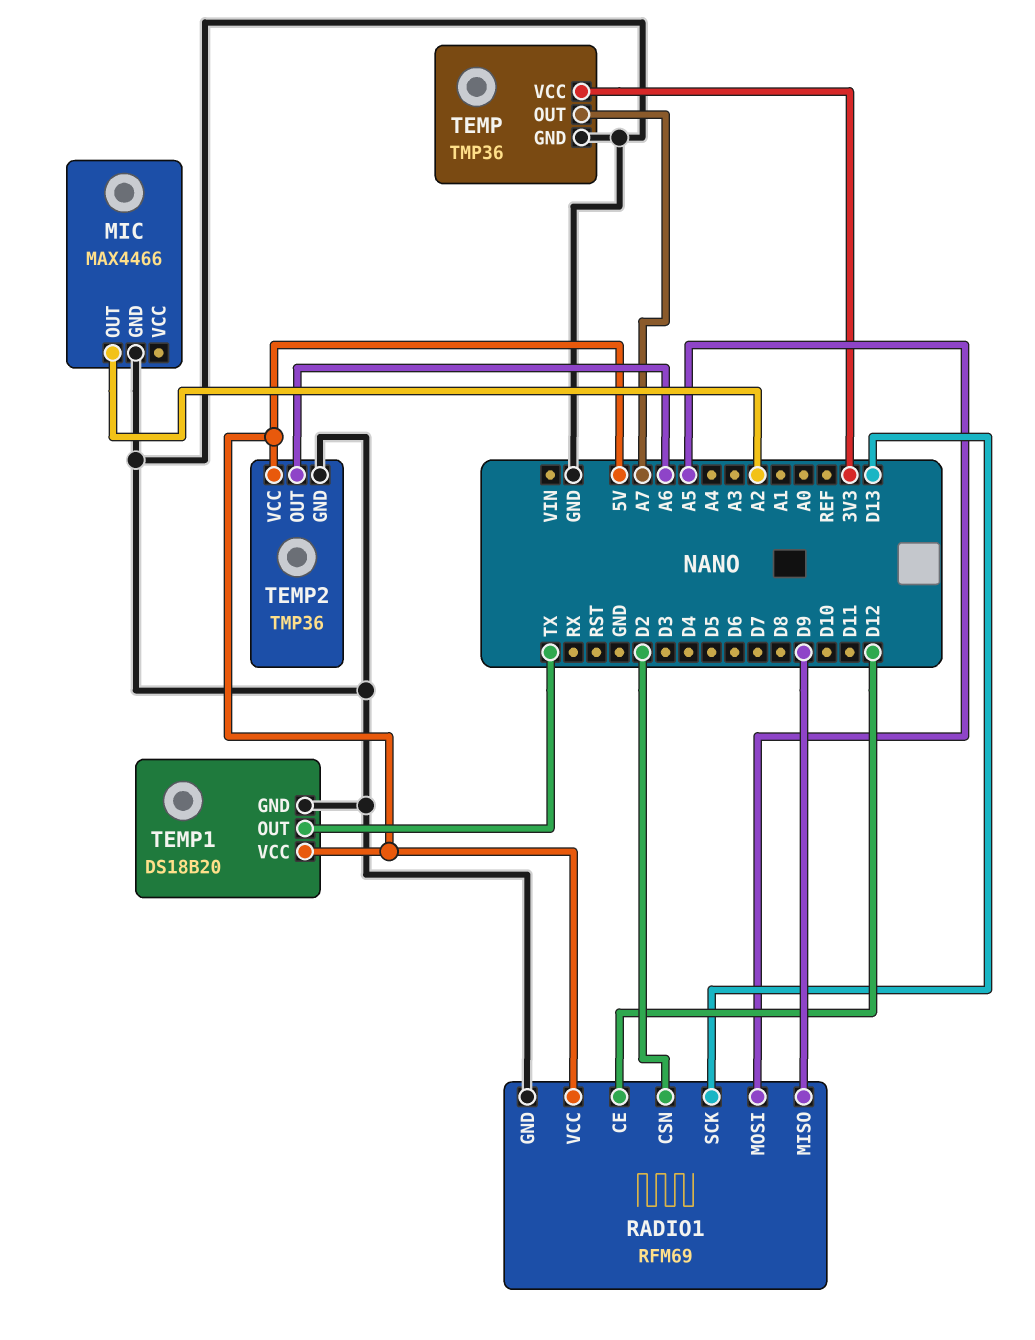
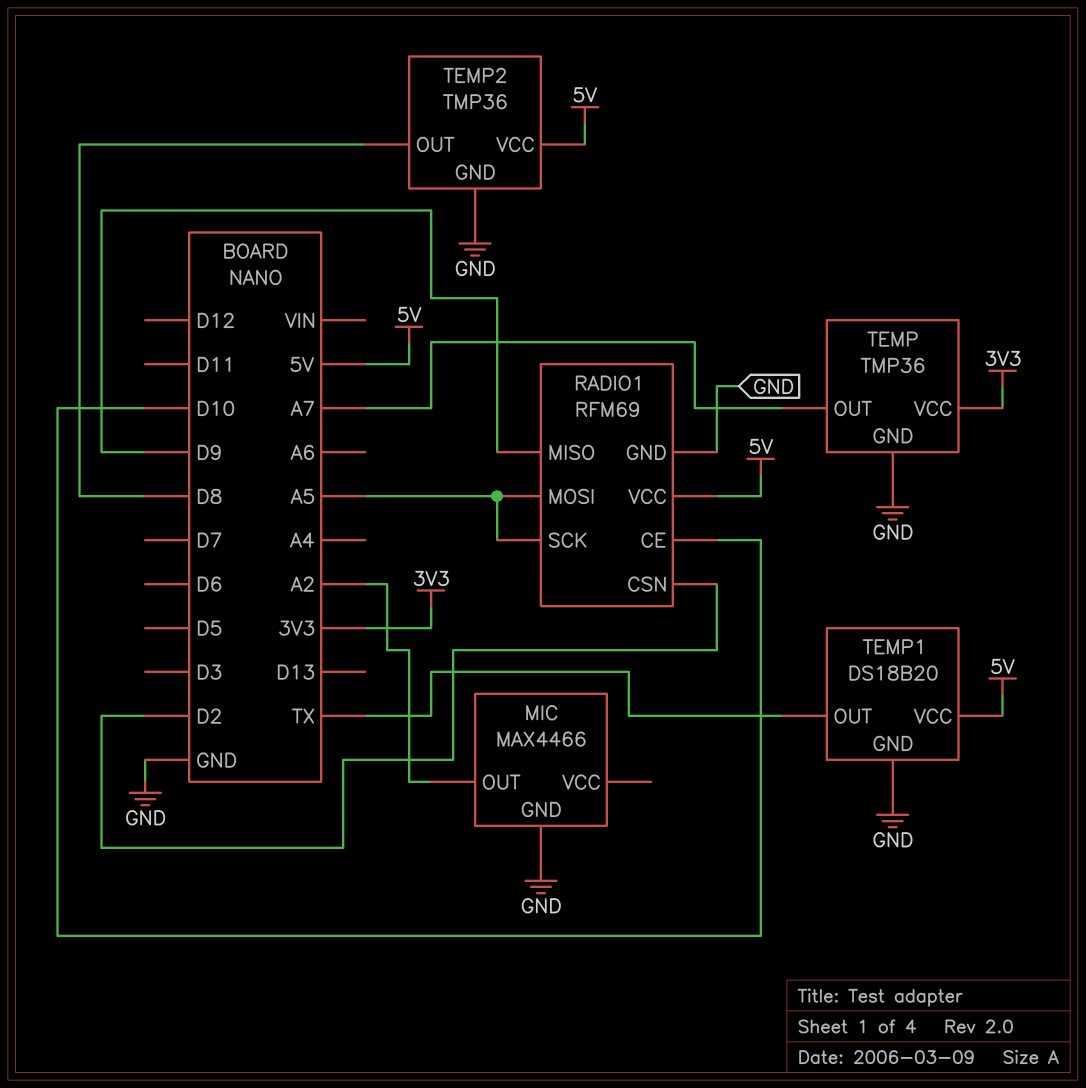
RADIO1 pin CE: D12 -> D10
RADIO1 pin SCK: D13 -> A5
TEMP2 pin OUT: A6 -> D8

